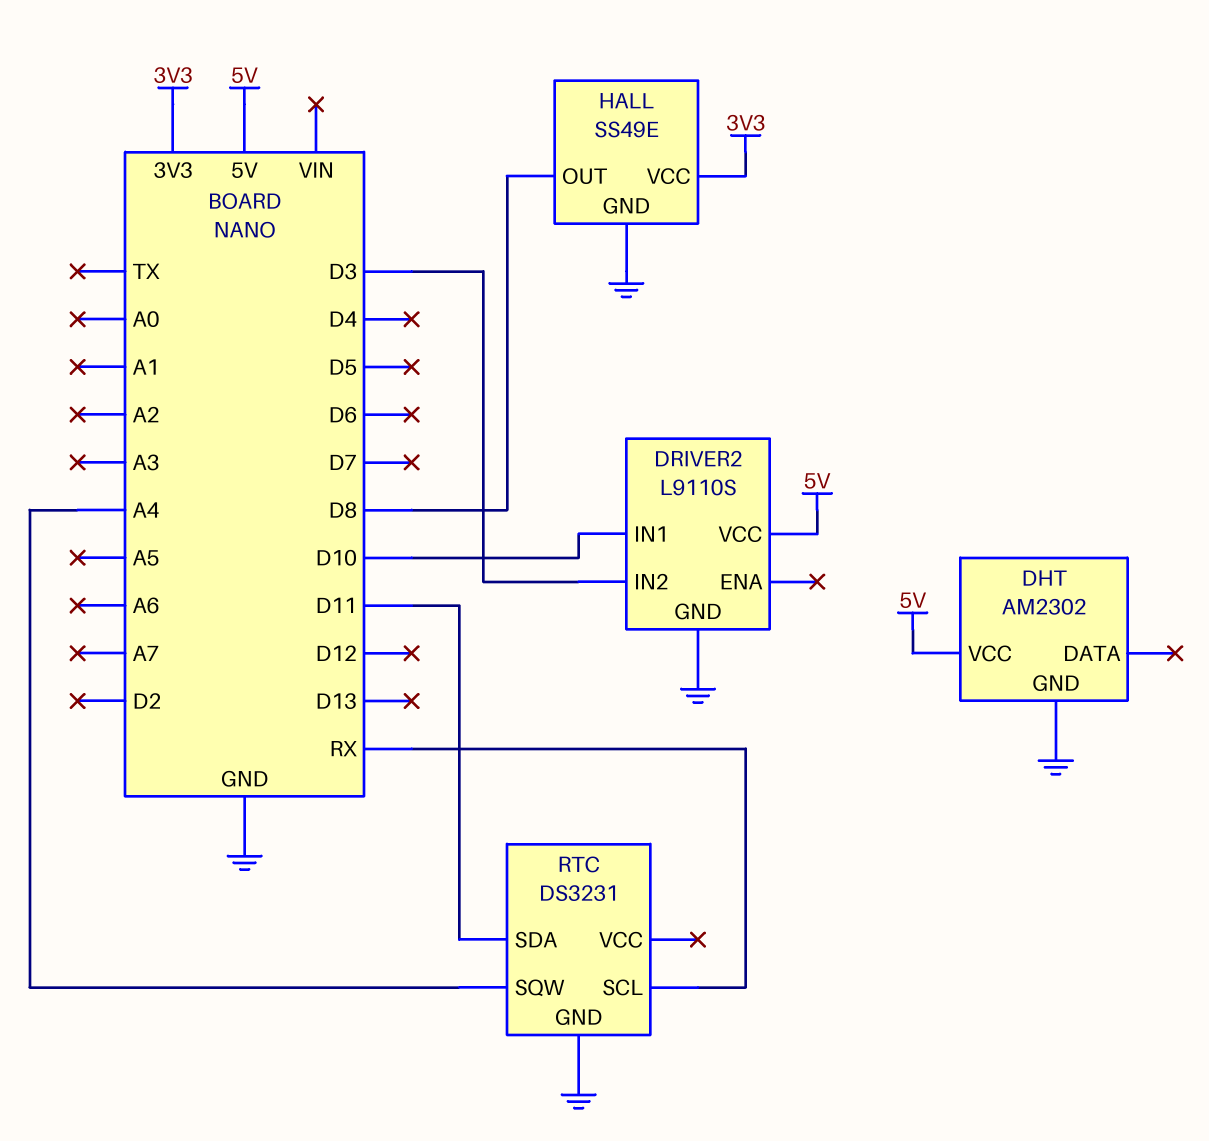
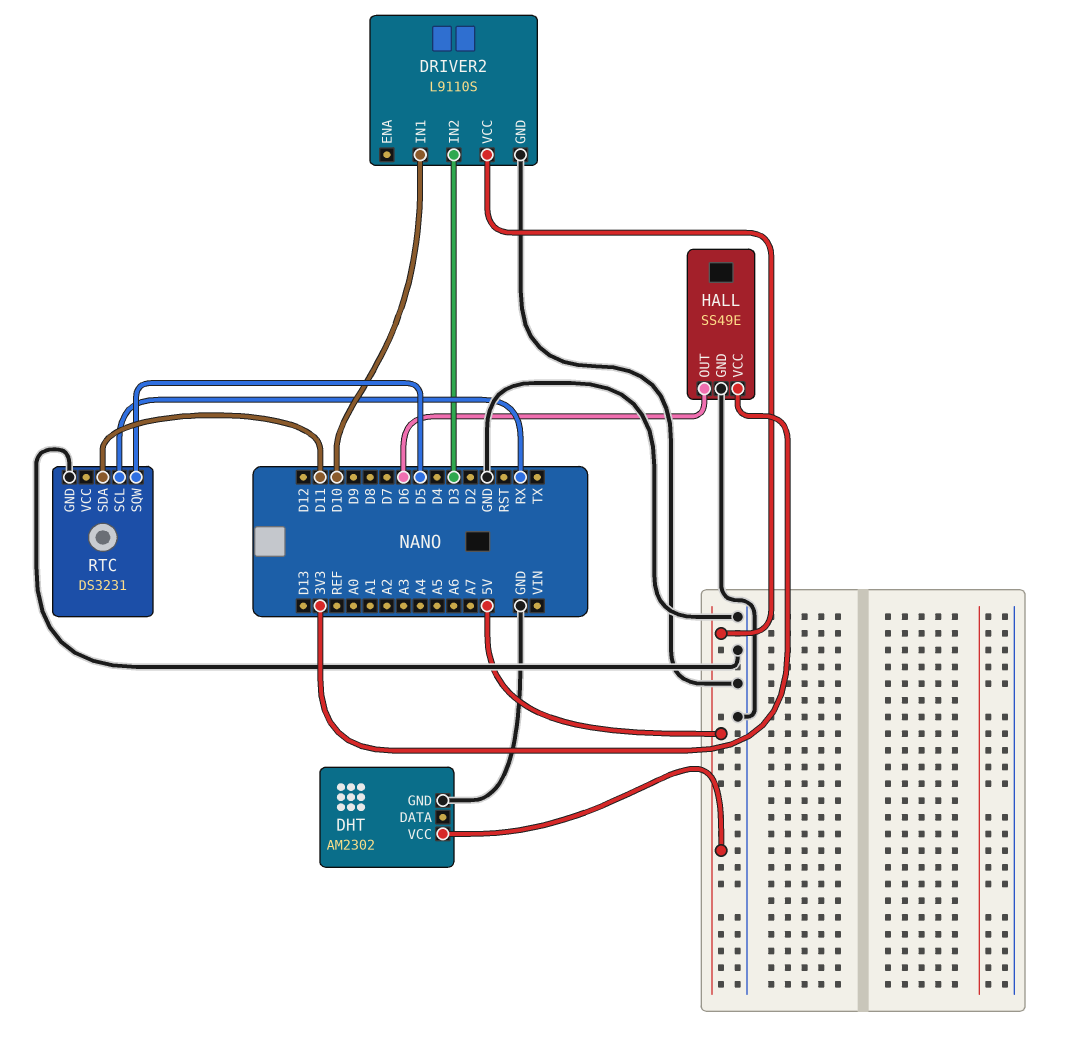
HALL pin OUT: D8 -> D6
RTC pin SQW: A4 -> D5

